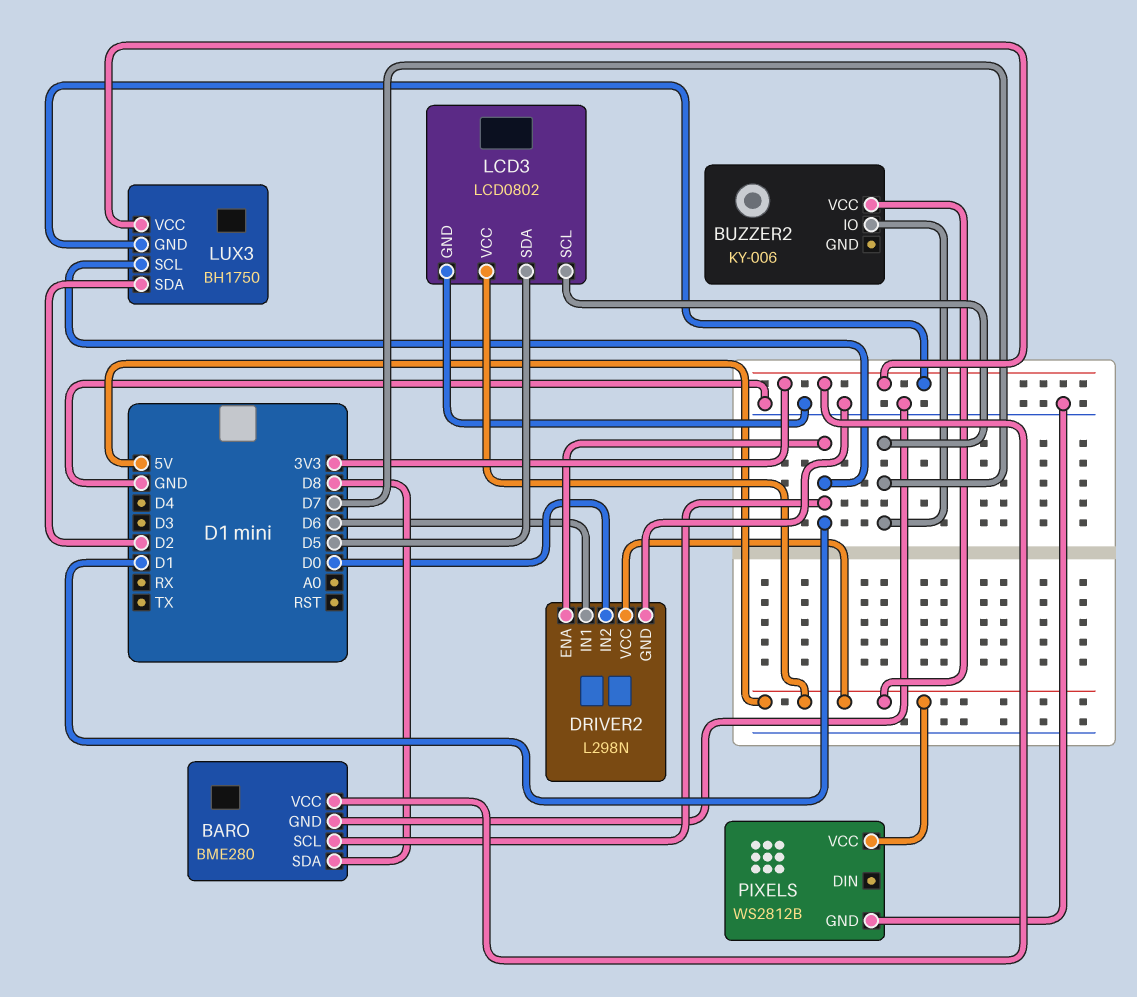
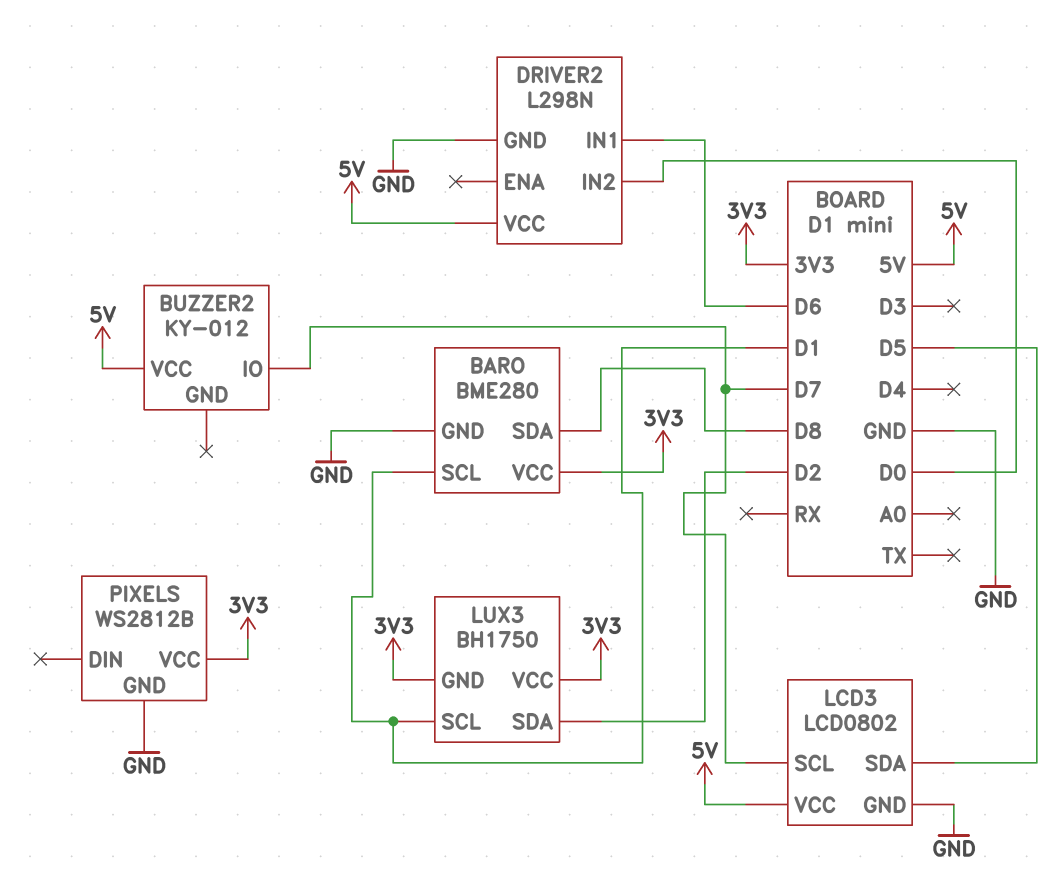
BUZZER2: KY-006 -> KY-012
DRIVER2 pin ENA: D1 -> none
PIXELS pin VCC: 5V -> 3V3

